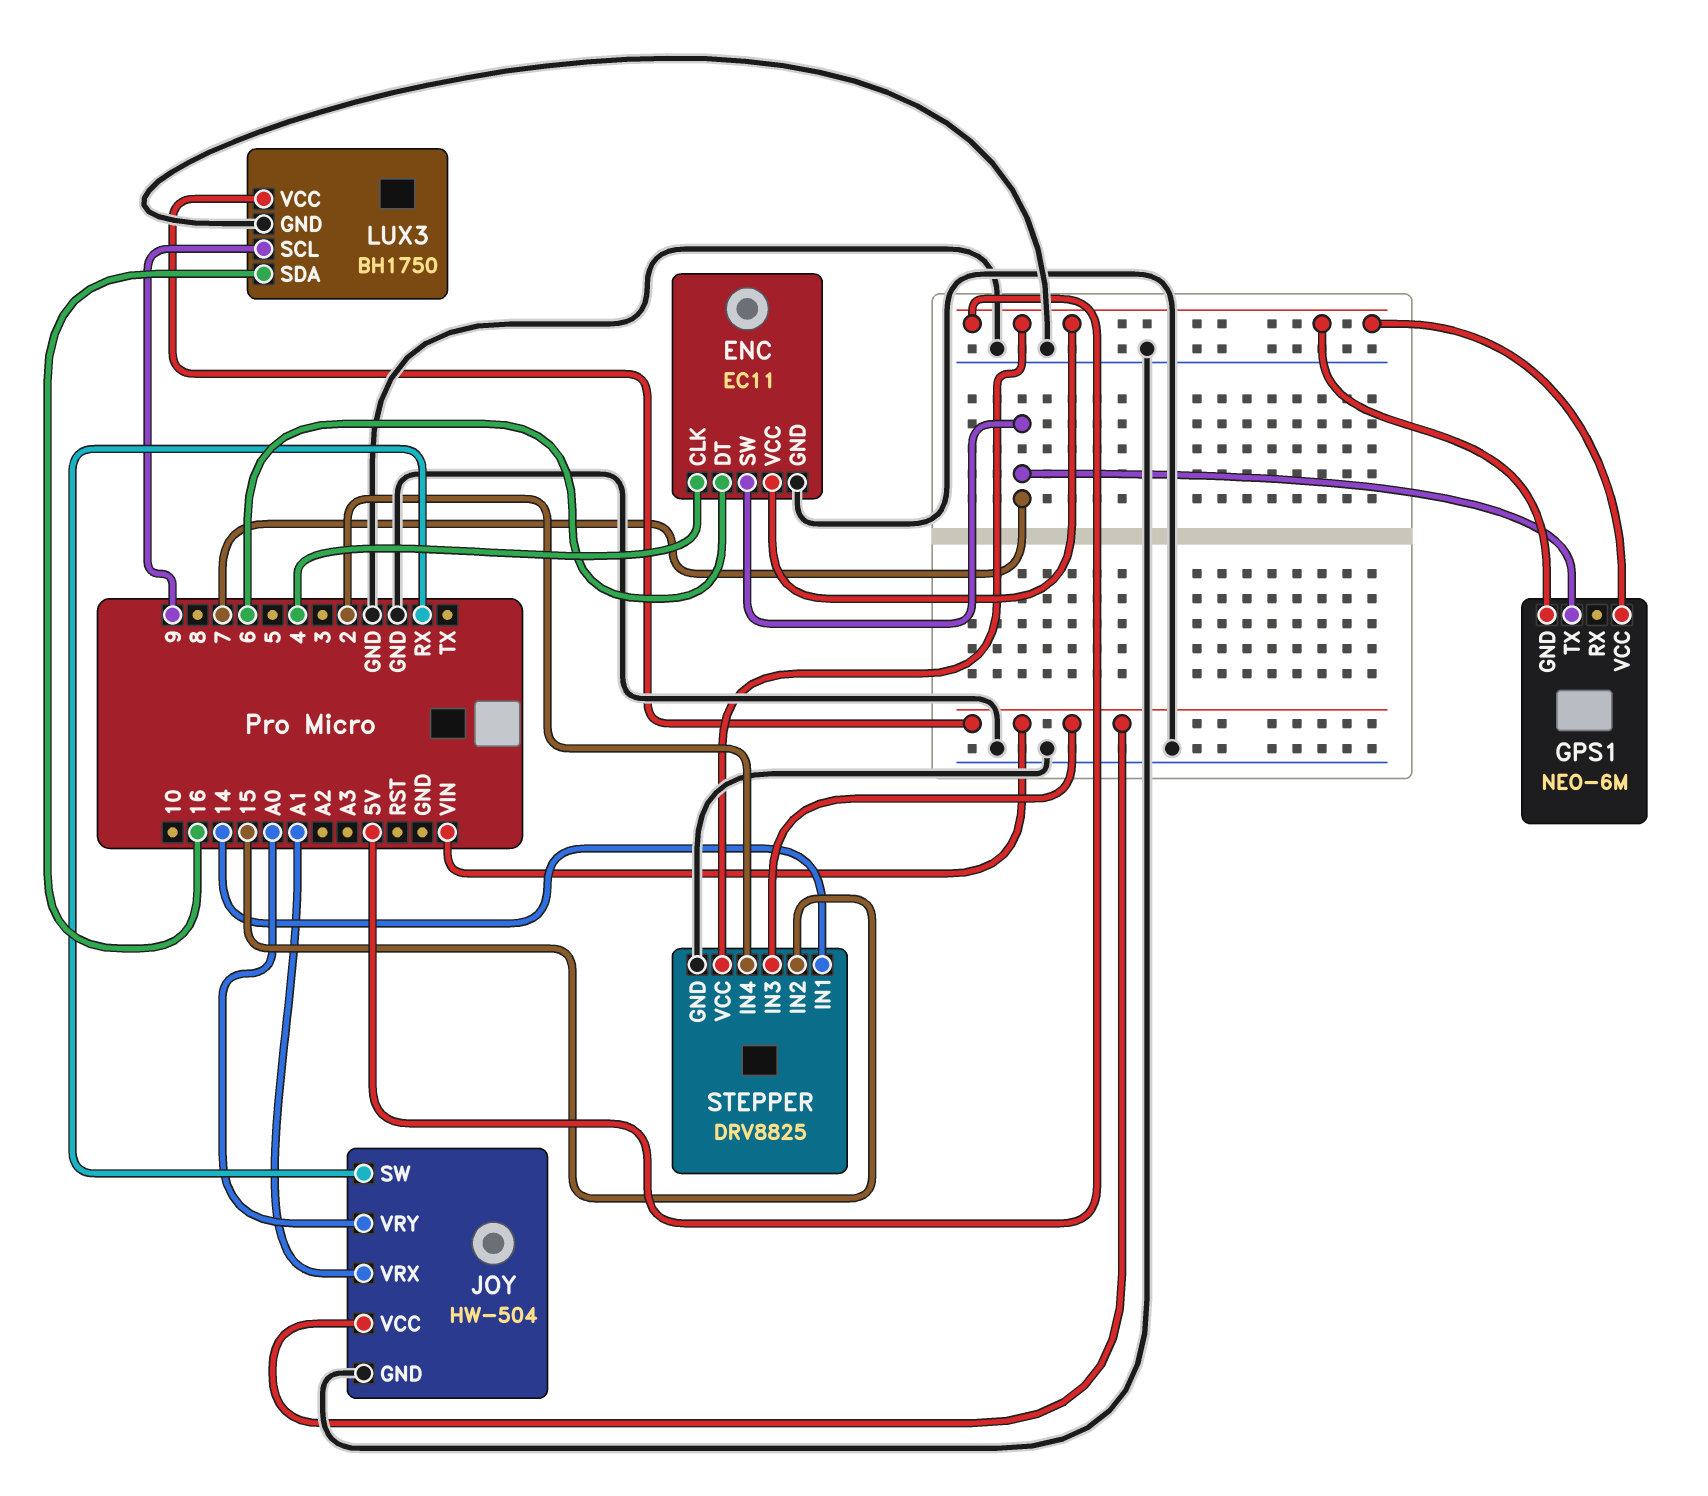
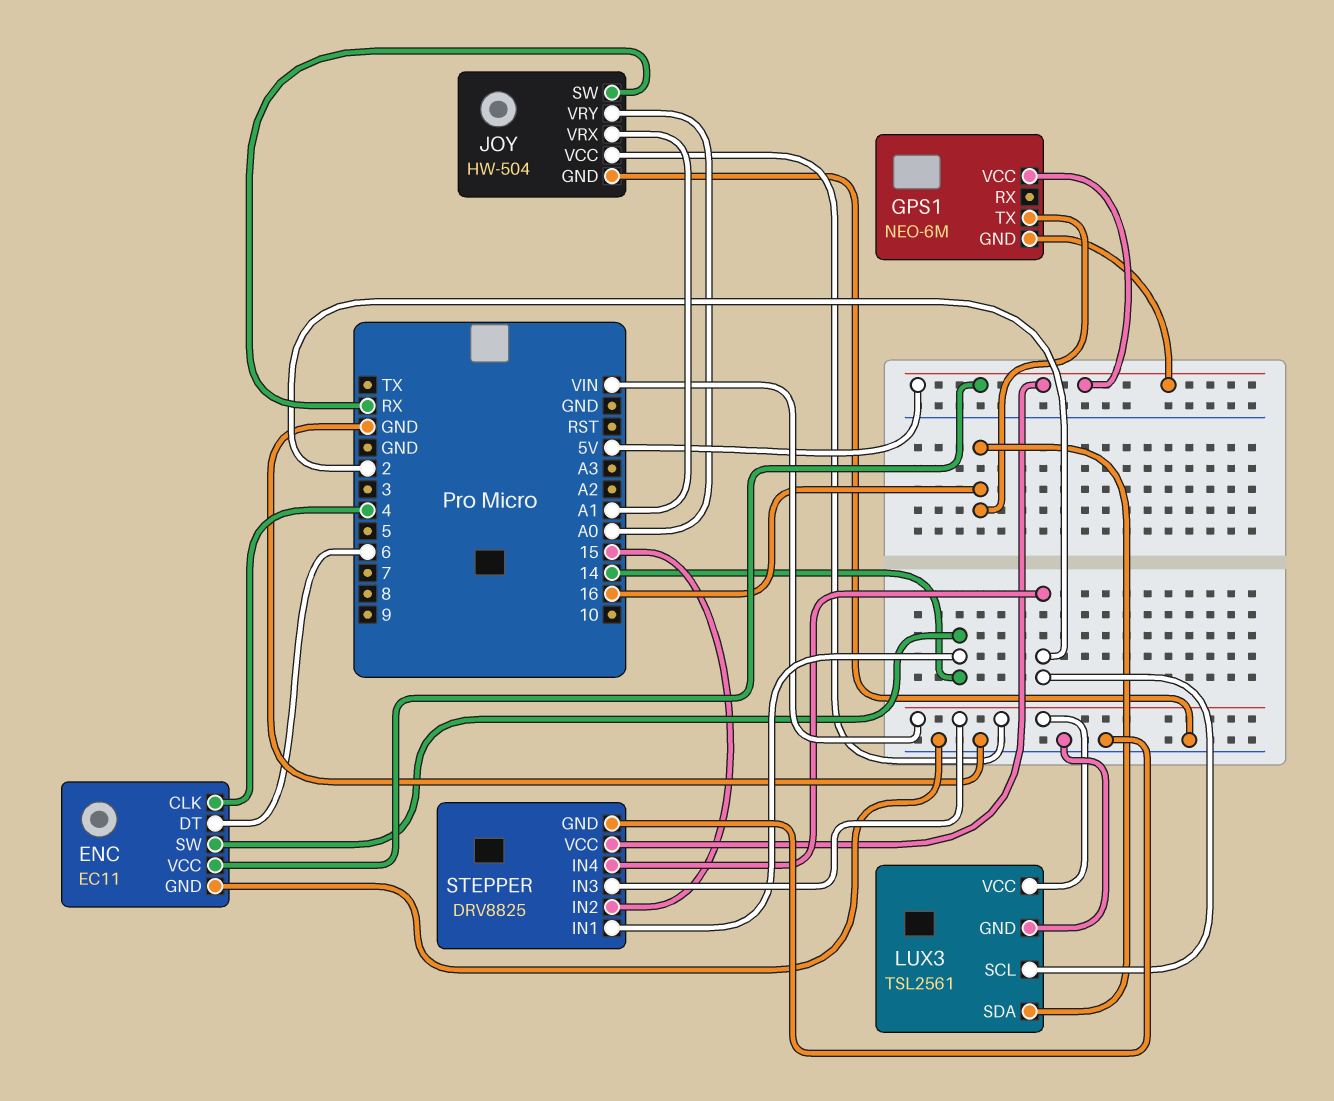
ENC pin SW: 7 -> 14
GPS1 pin TX: 7 -> 16
LUX3: BH1750 -> TSL2561
LUX3 pin SCL: 9 -> 2

